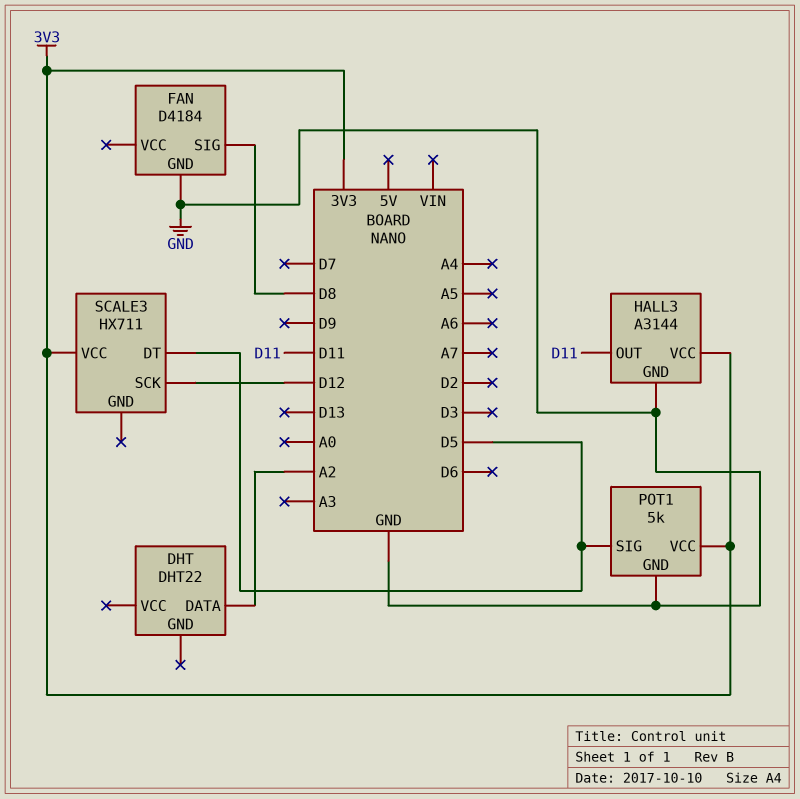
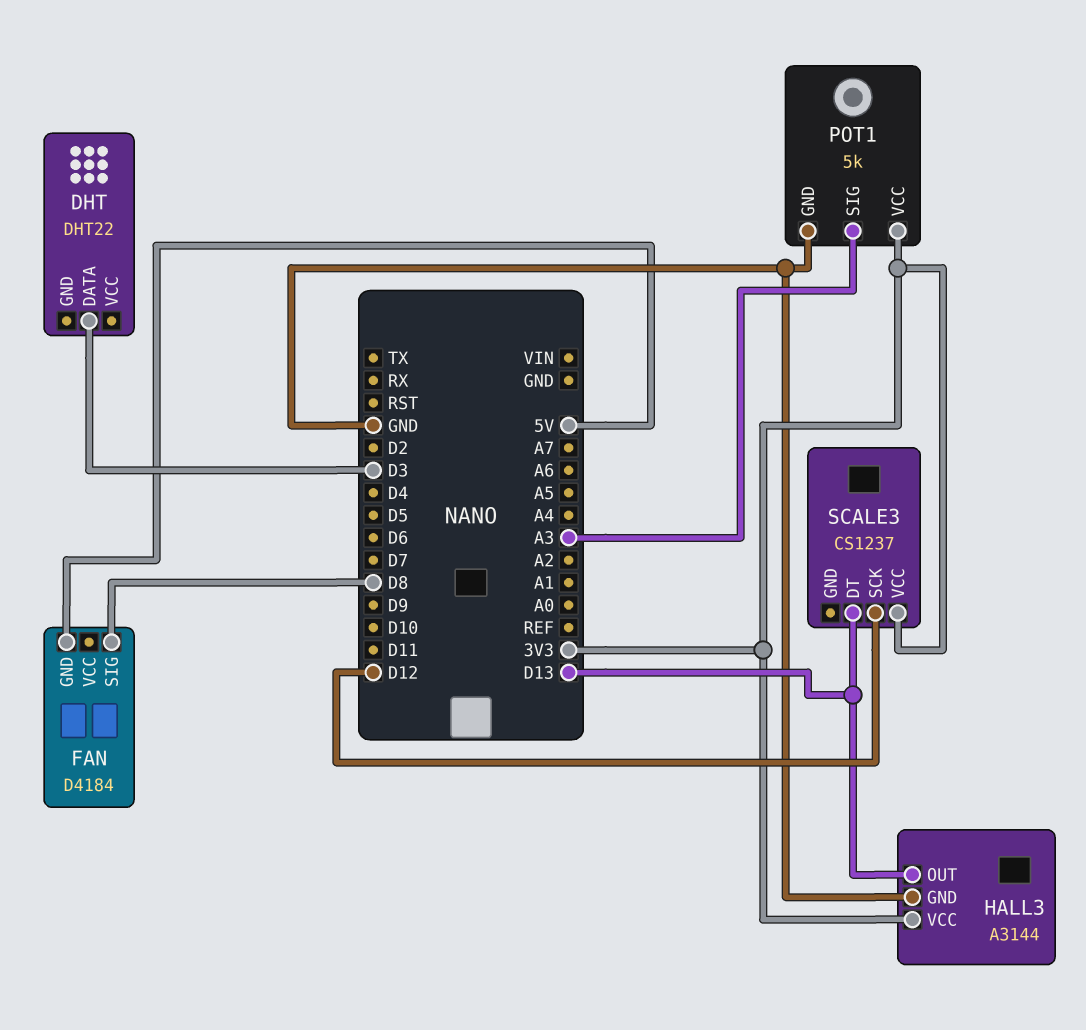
DHT pin DATA: A2 -> D3
FAN pin GND: GND -> 5V
HALL3 pin OUT: D11 -> D13
POT1 pin SIG: D5 -> A3
SCALE3: HX711 -> CS1237
SCALE3 pin DT: D5 -> D13

